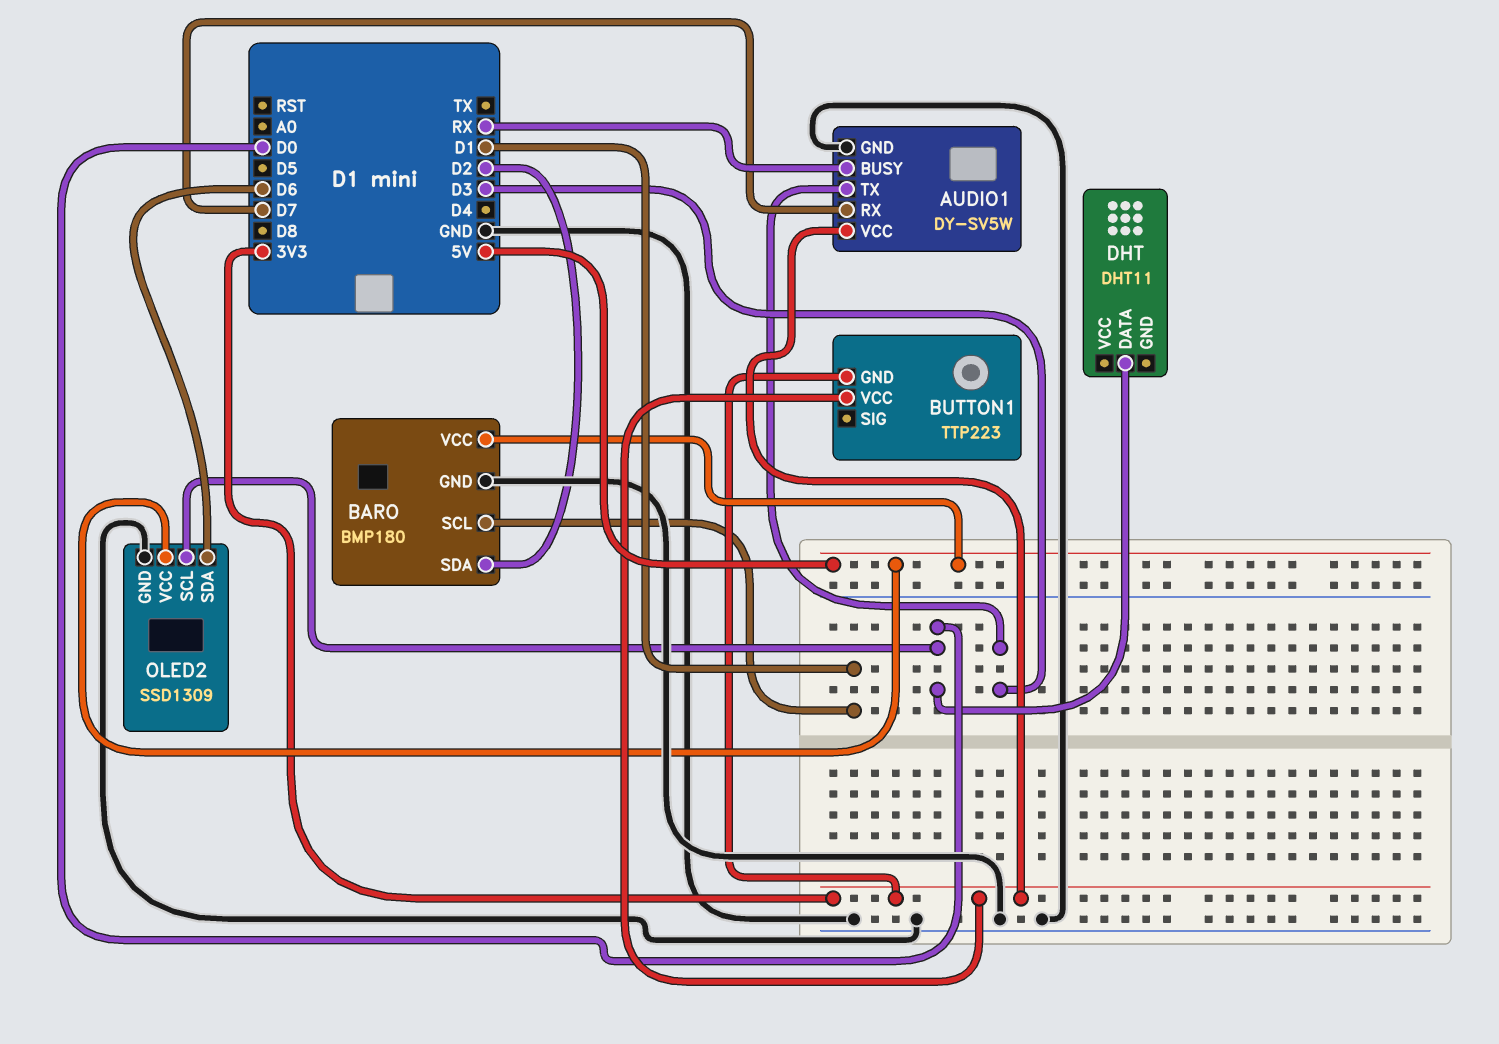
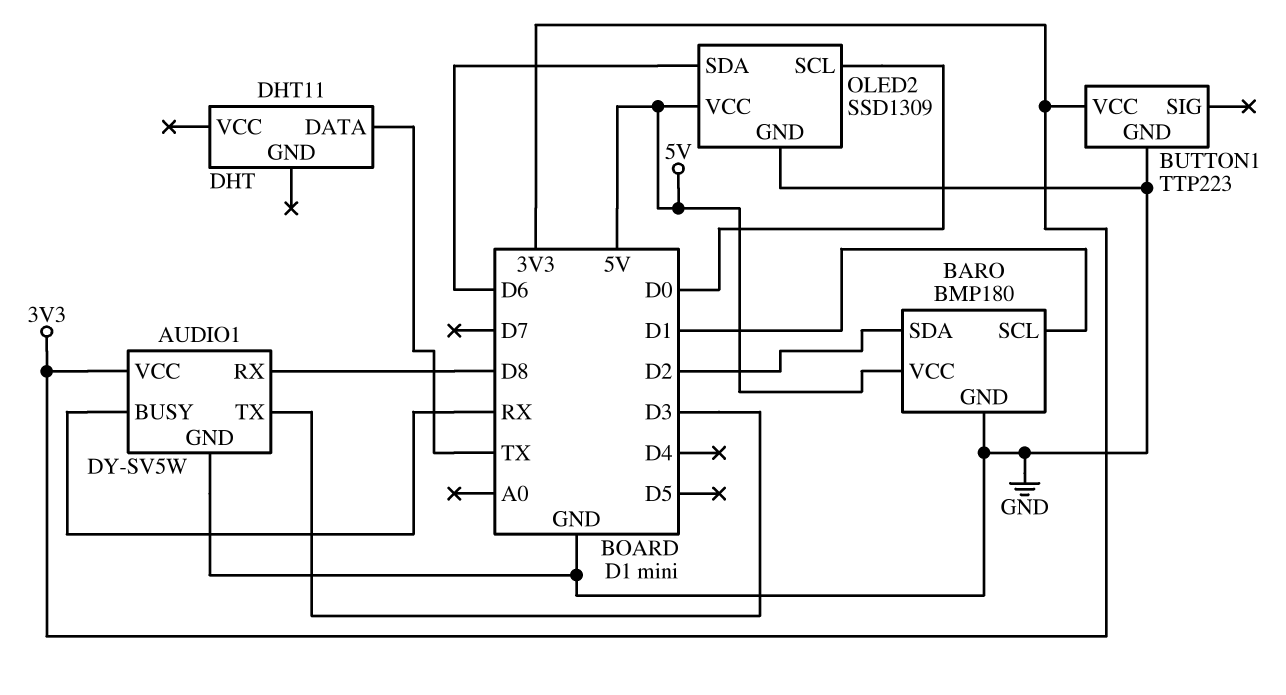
AUDIO1 pin RX: D7 -> D8
BUTTON1 pin GND: 3V3 -> GND
DHT pin DATA: D0 -> TX

